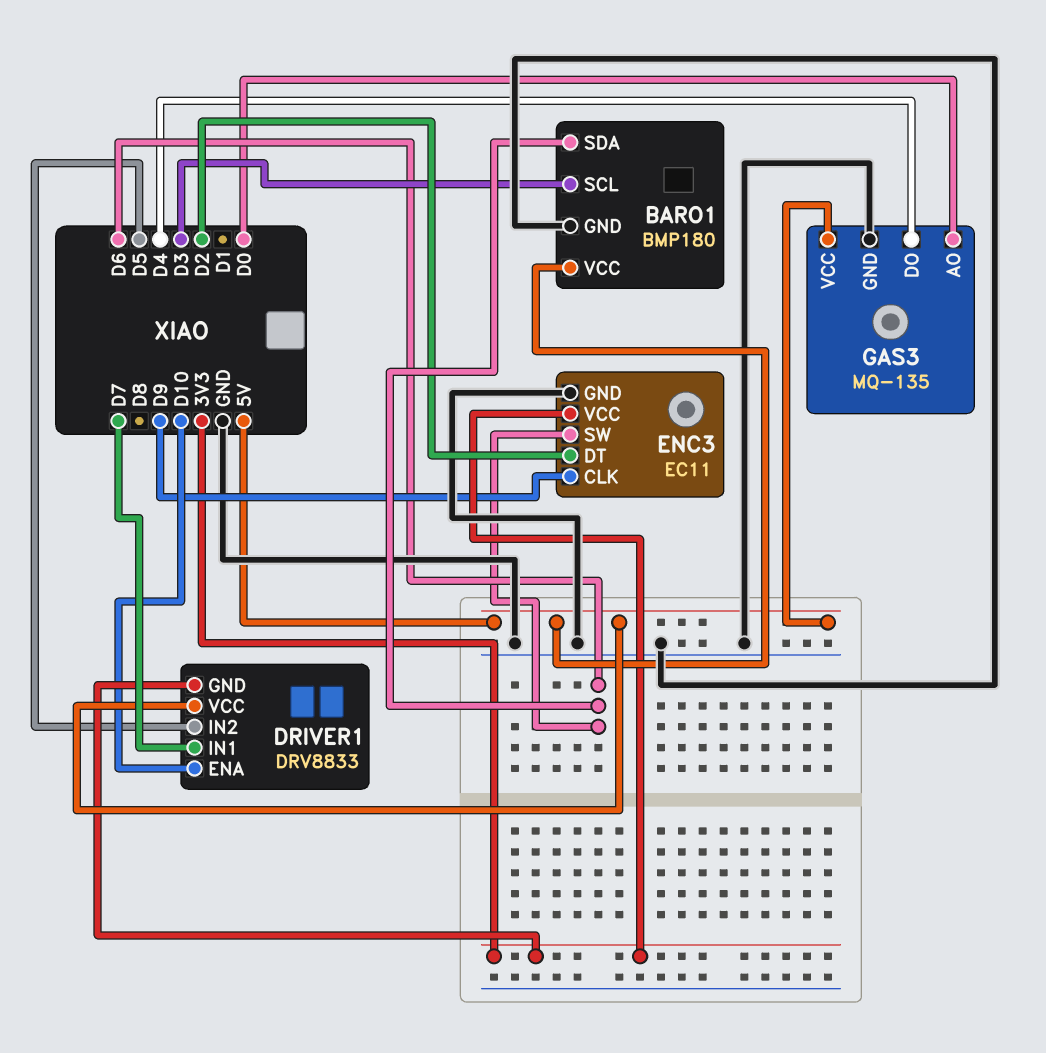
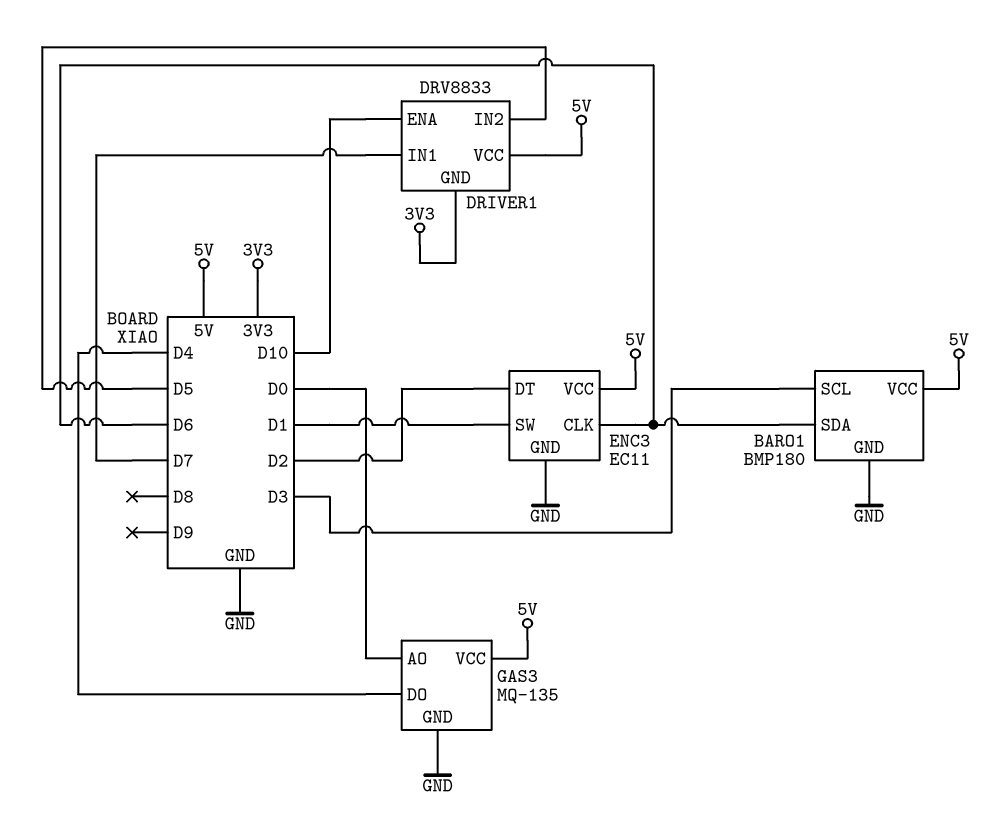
ENC3 pin CLK: D9 -> D6
ENC3 pin SW: D6 -> D1
ENC3 pin VCC: 3V3 -> 5V

